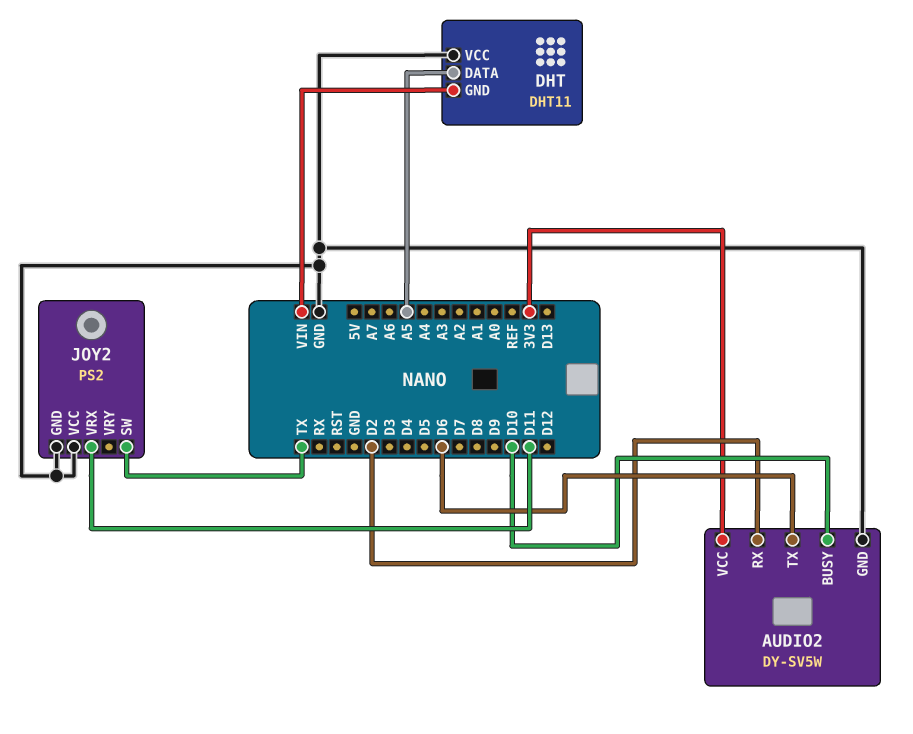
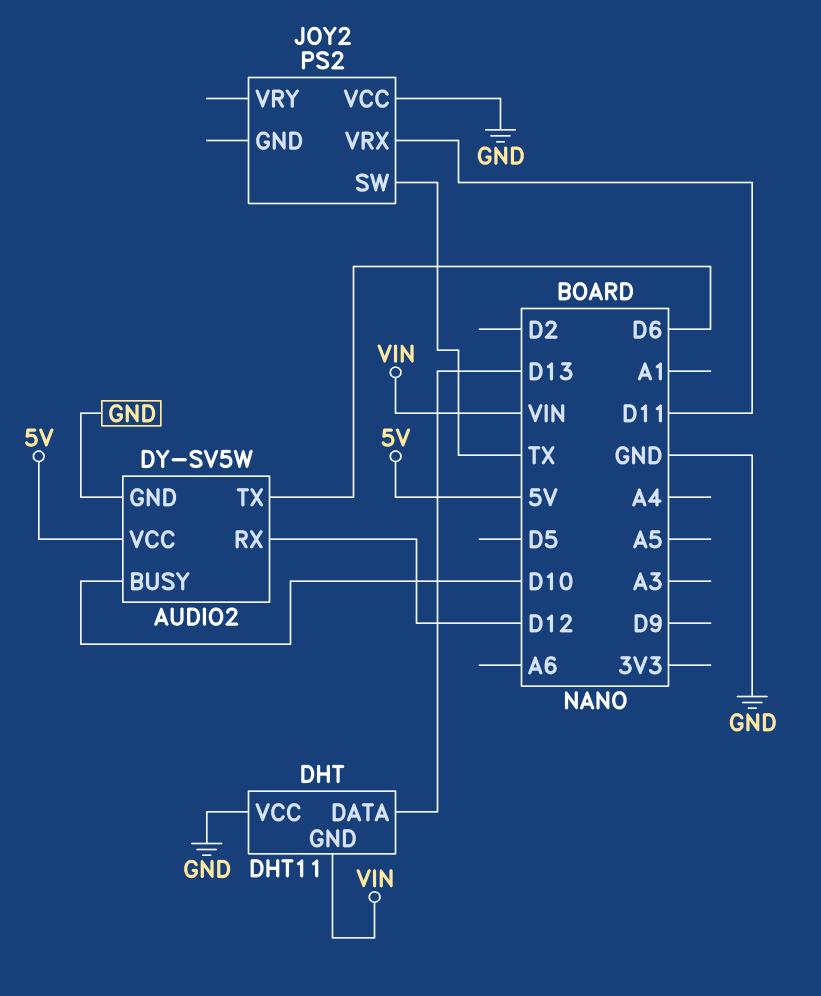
AUDIO2 pin RX: D2 -> D12
AUDIO2 pin VCC: 3V3 -> 5V
DHT pin DATA: A5 -> D13
JOY2 pin GND: GND -> none

